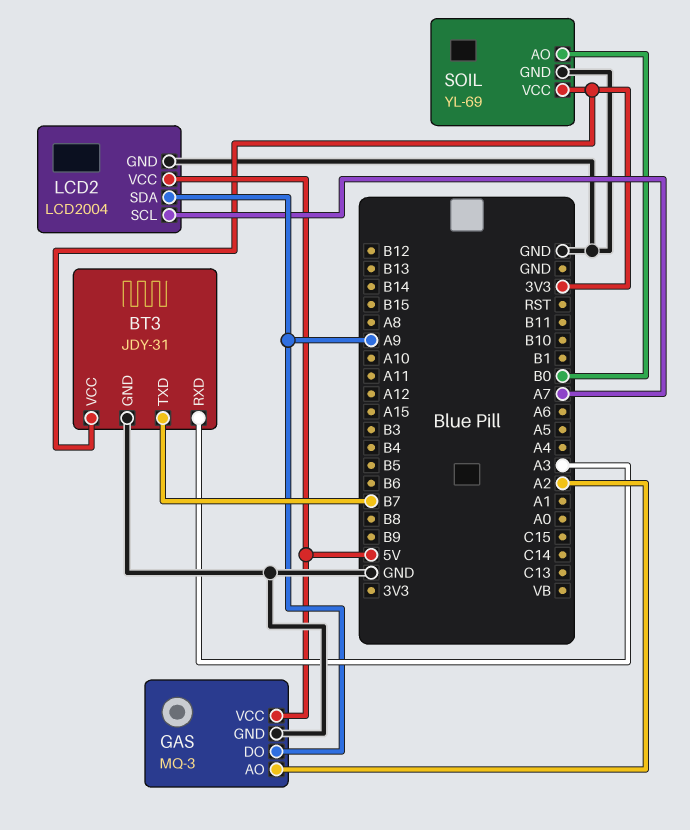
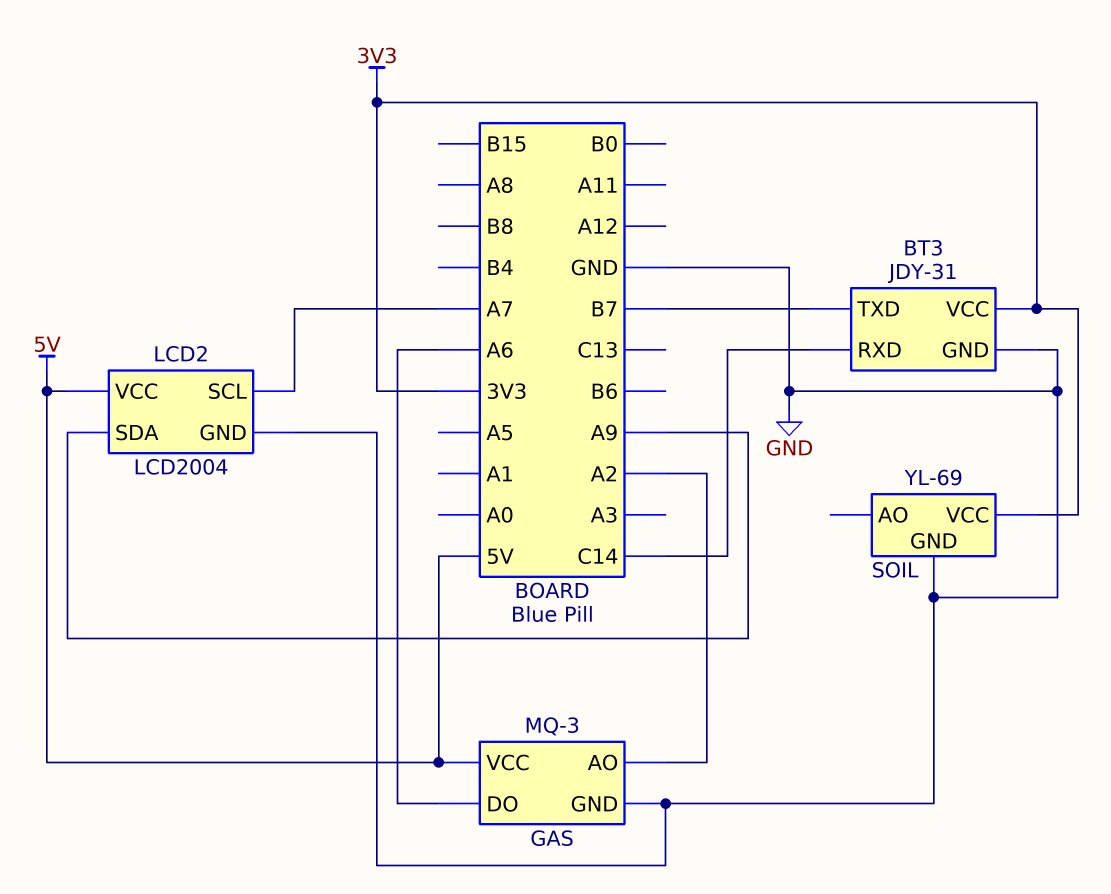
BT3 pin RXD: A3 -> C14
GAS pin DO: A9 -> A6
SOIL pin AO: B0 -> none

